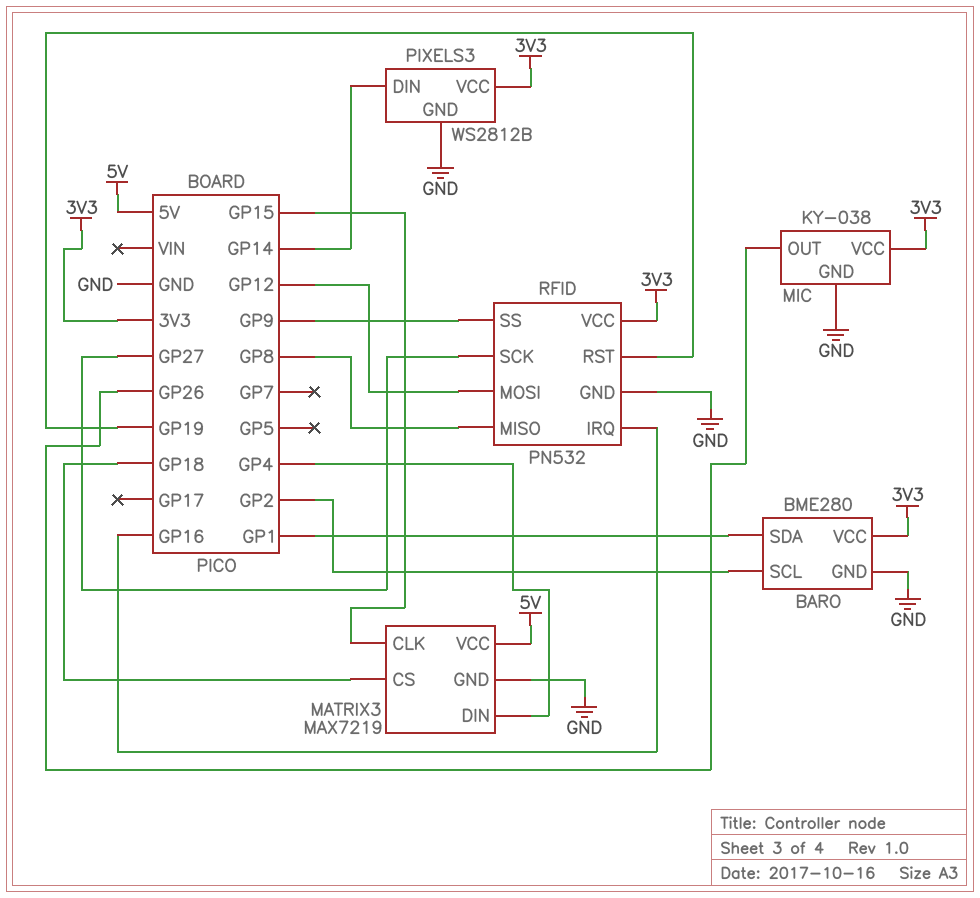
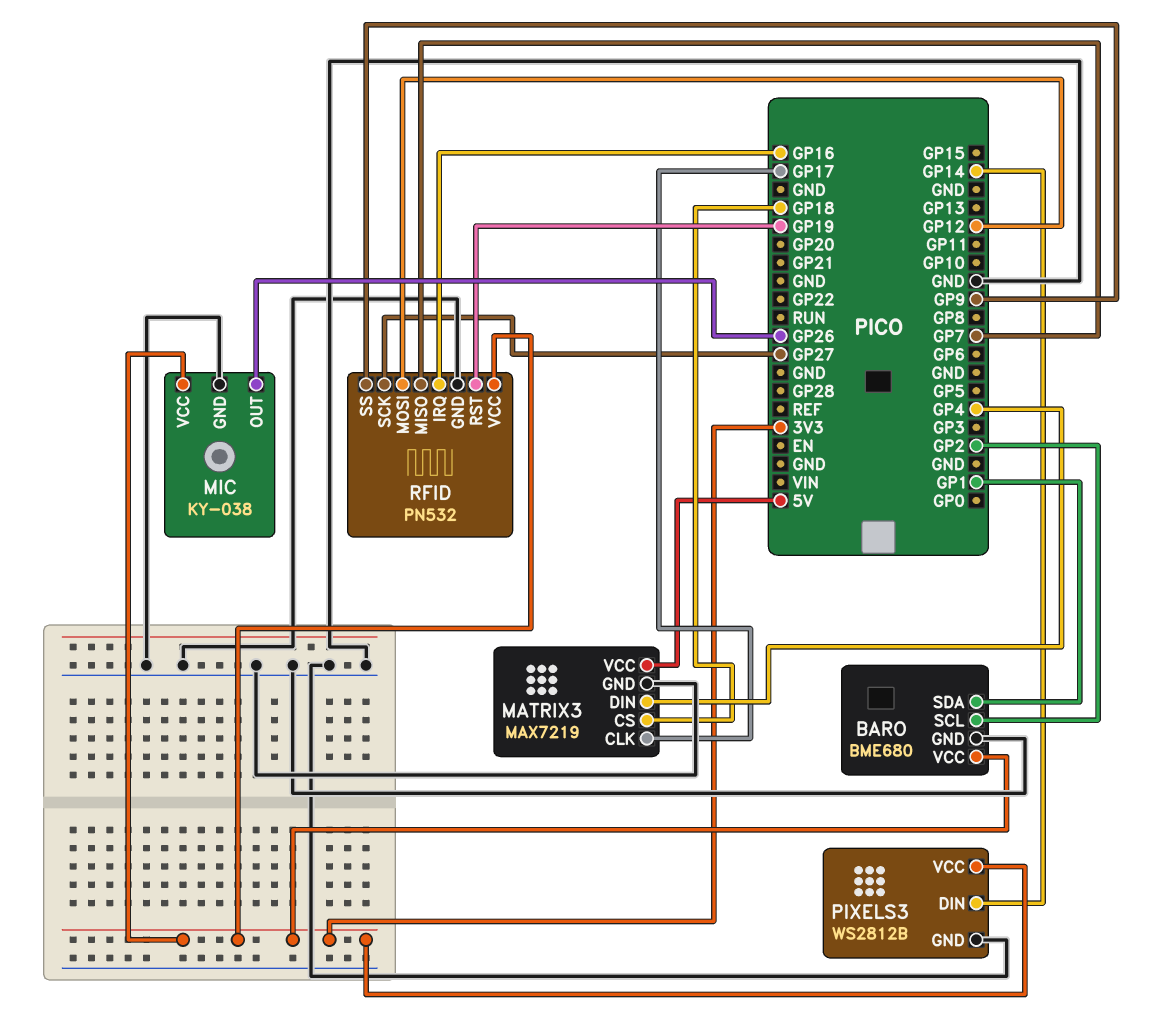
BARO: BME280 -> BME680
MATRIX3 pin CLK: GP15 -> GP17
RFID pin MISO: GP8 -> GP7

